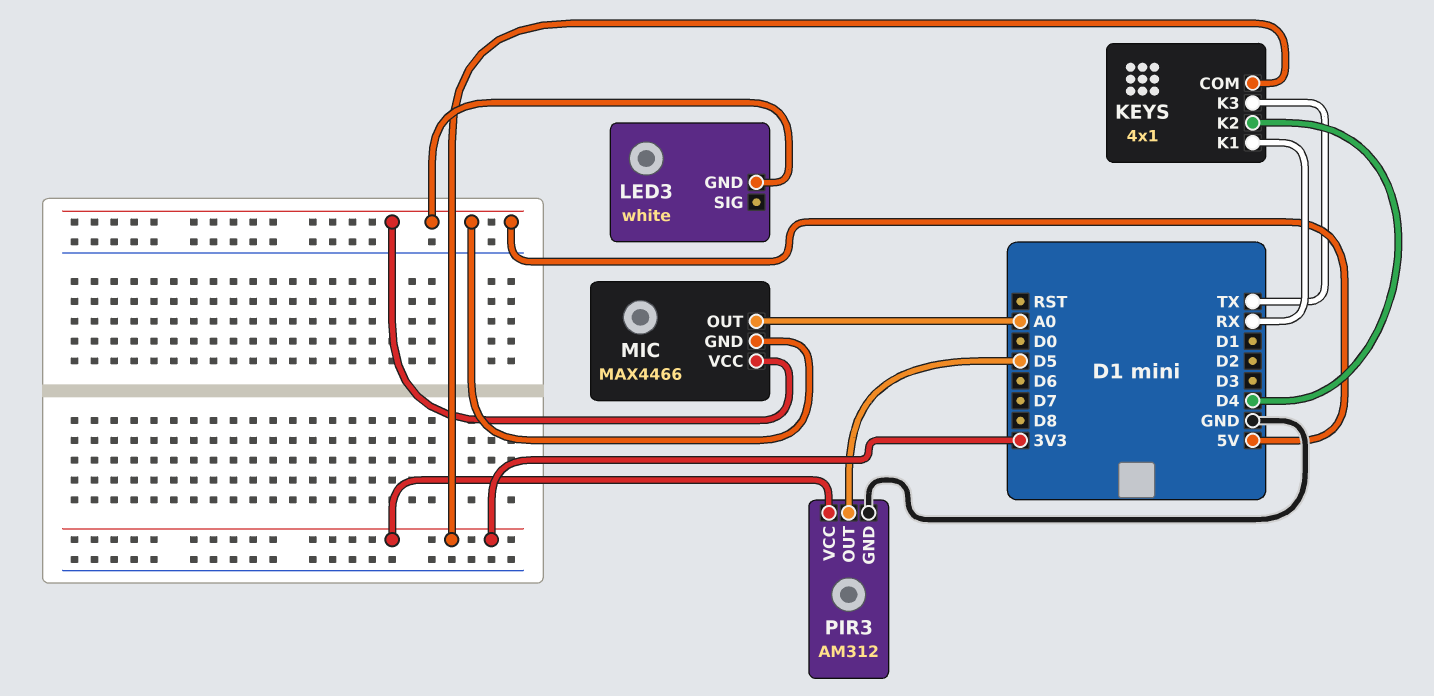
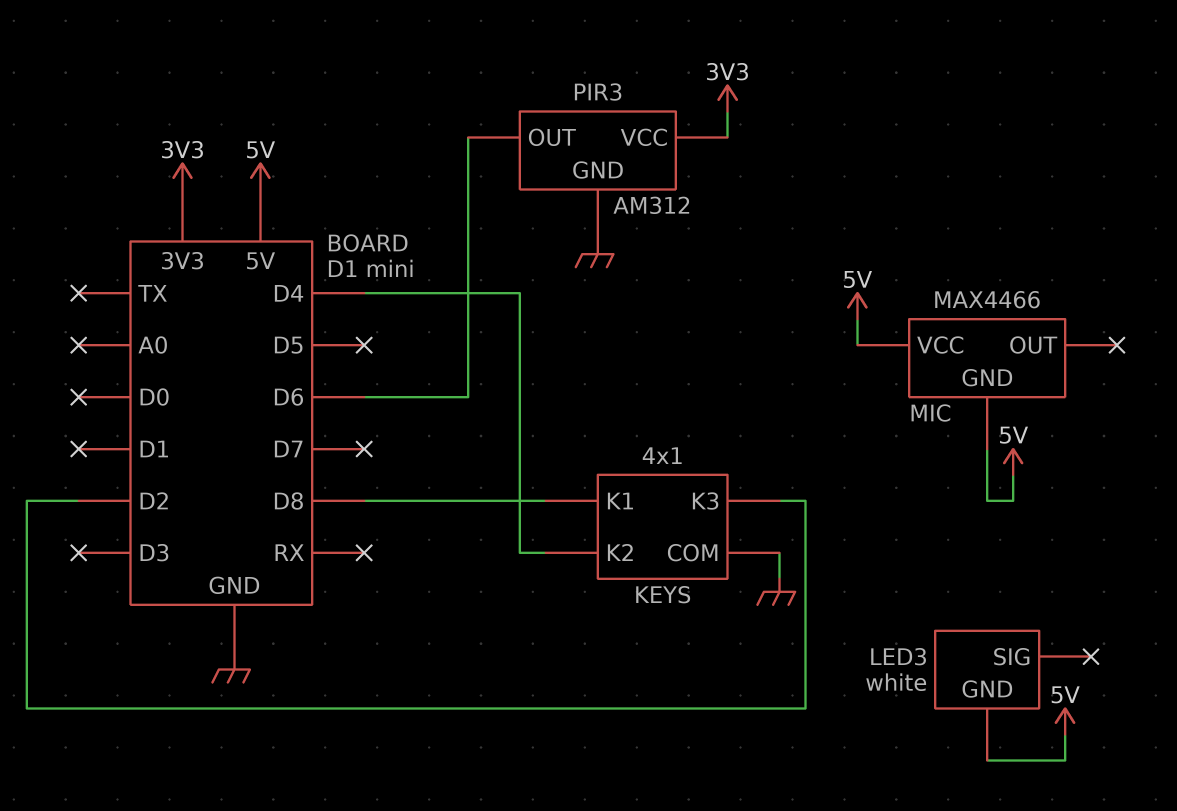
KEYS pin COM: 3V3 -> GND
KEYS pin K1: RX -> D8
KEYS pin K3: TX -> D2
MIC pin OUT: A0 -> none
PIR3 pin OUT: D5 -> D6

